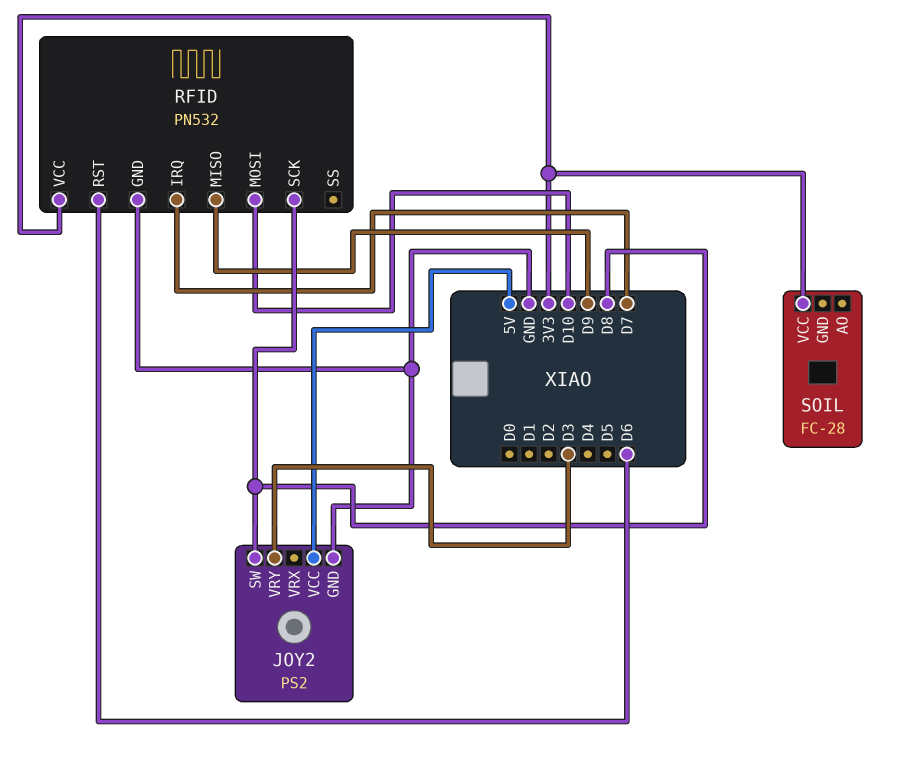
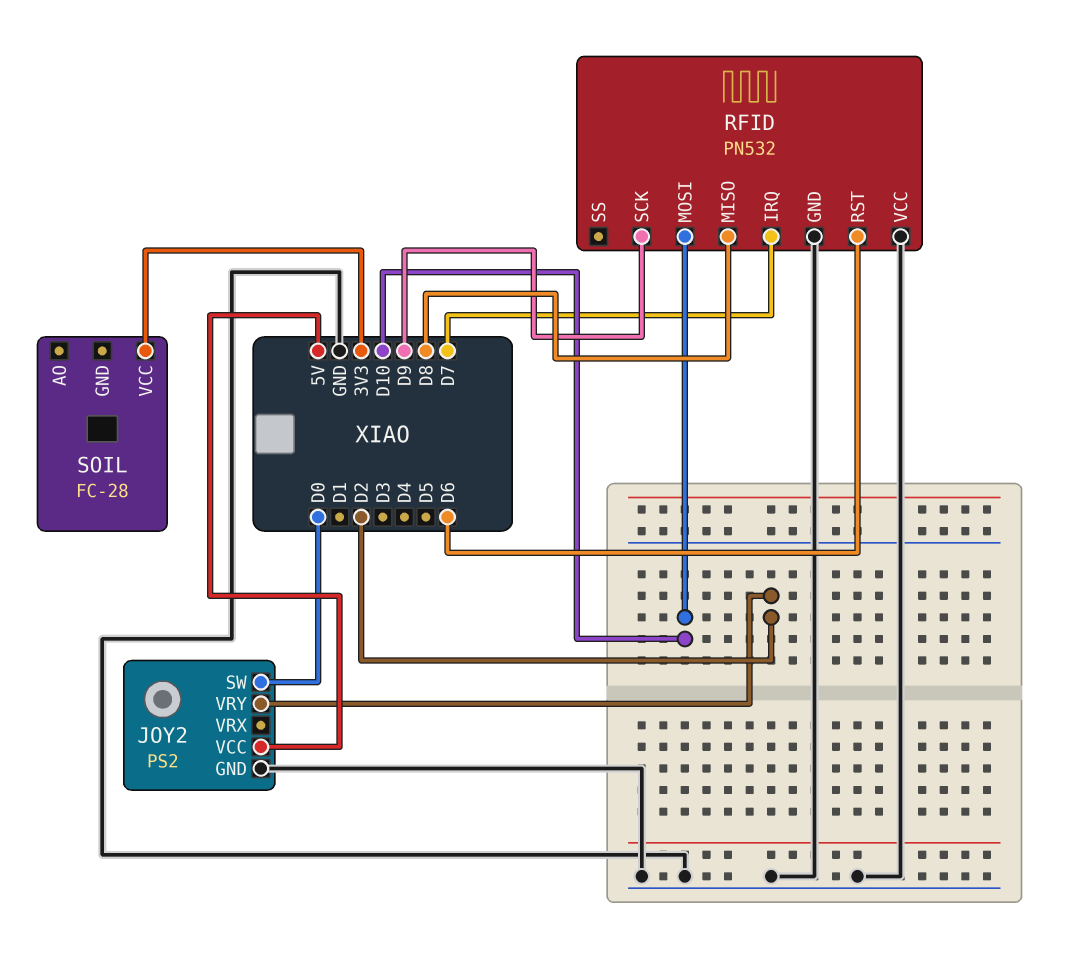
JOY2 pin SW: D8 -> D0
JOY2 pin VRY: D3 -> D2
RFID pin MISO: D9 -> D8
RFID pin SCK: D8 -> D9
RFID pin VCC: 3V3 -> GND

